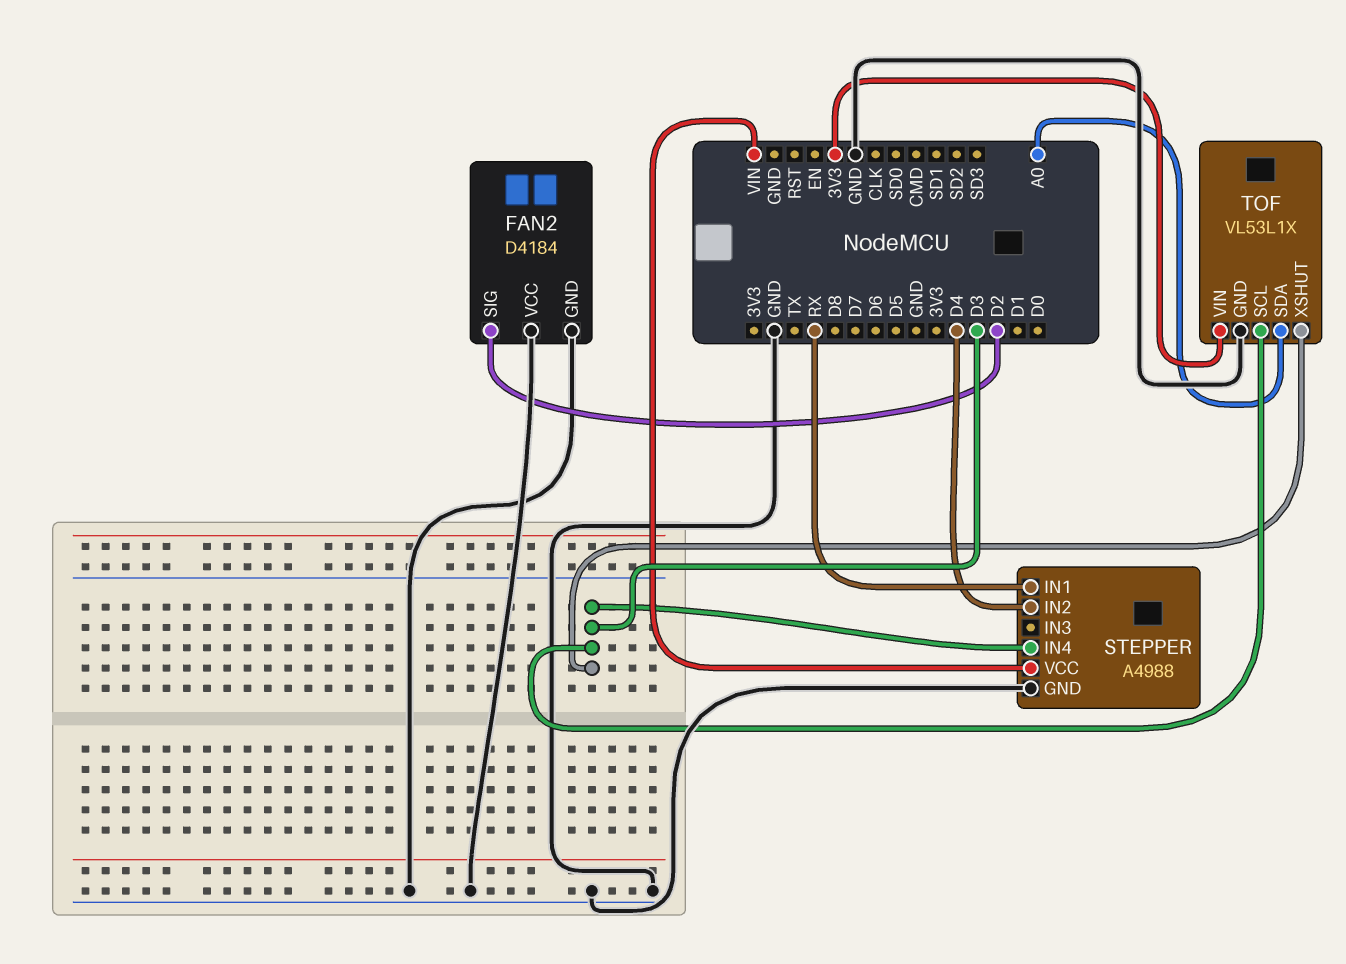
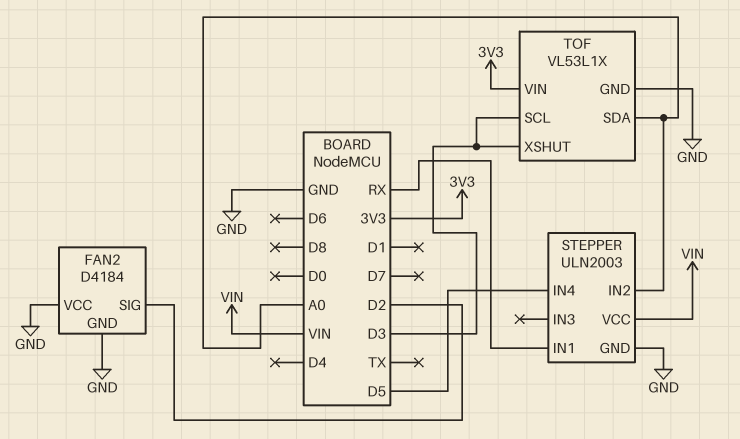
STEPPER: A4988 -> ULN2003
STEPPER pin IN2: D4 -> A0
STEPPER pin IN4: D3 -> D5

